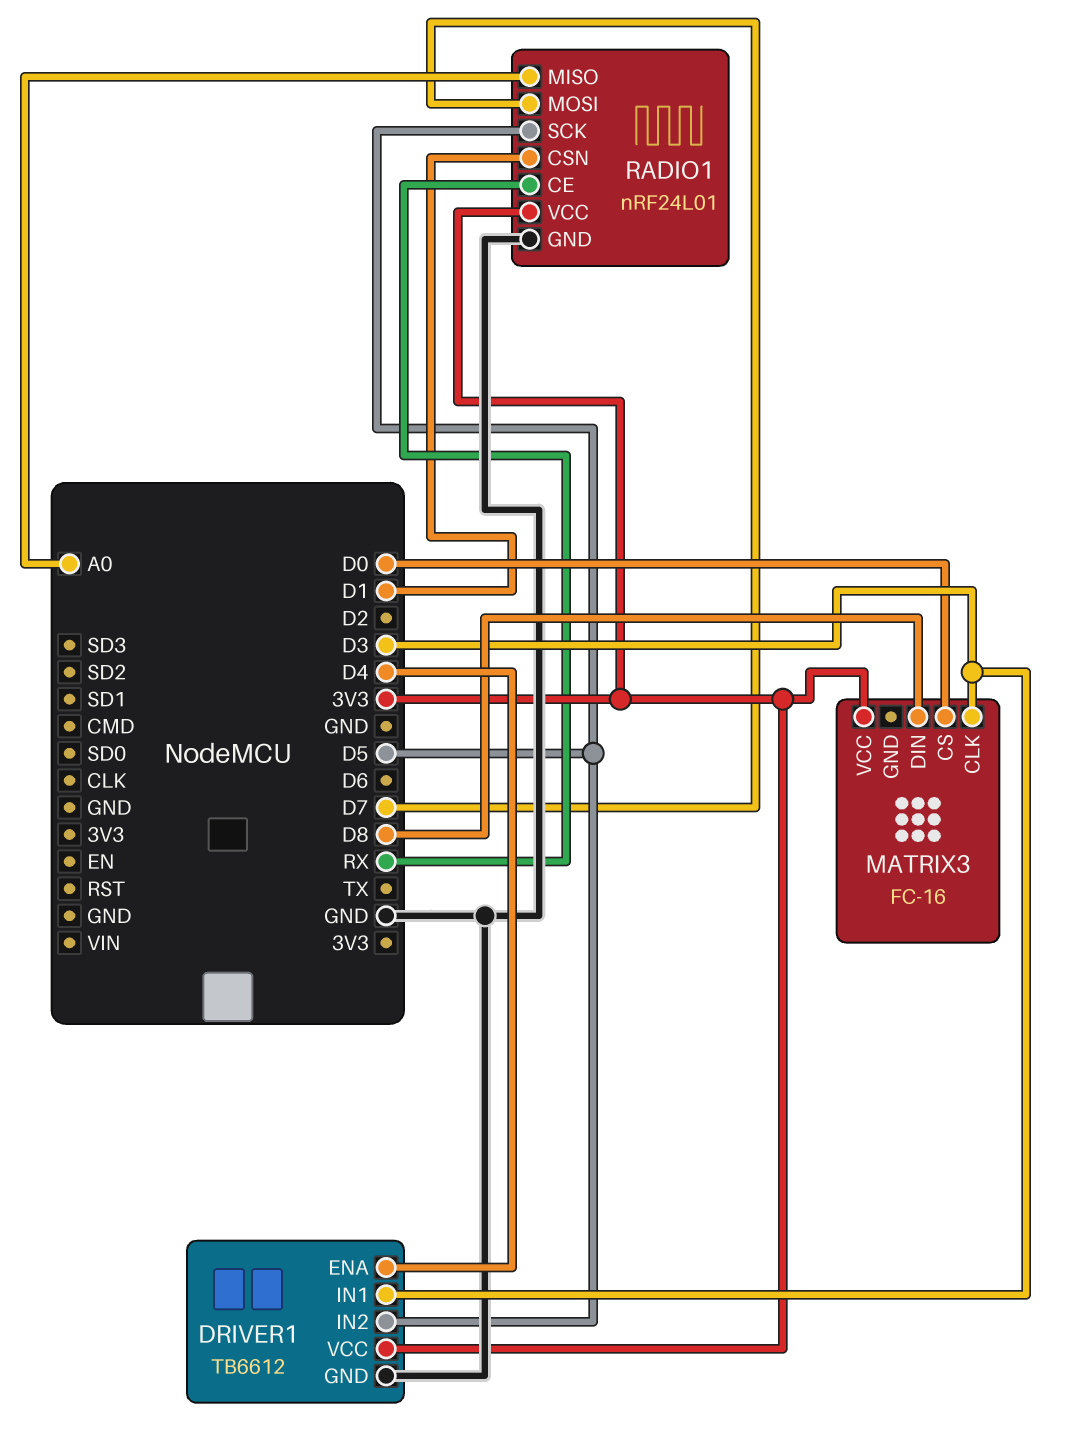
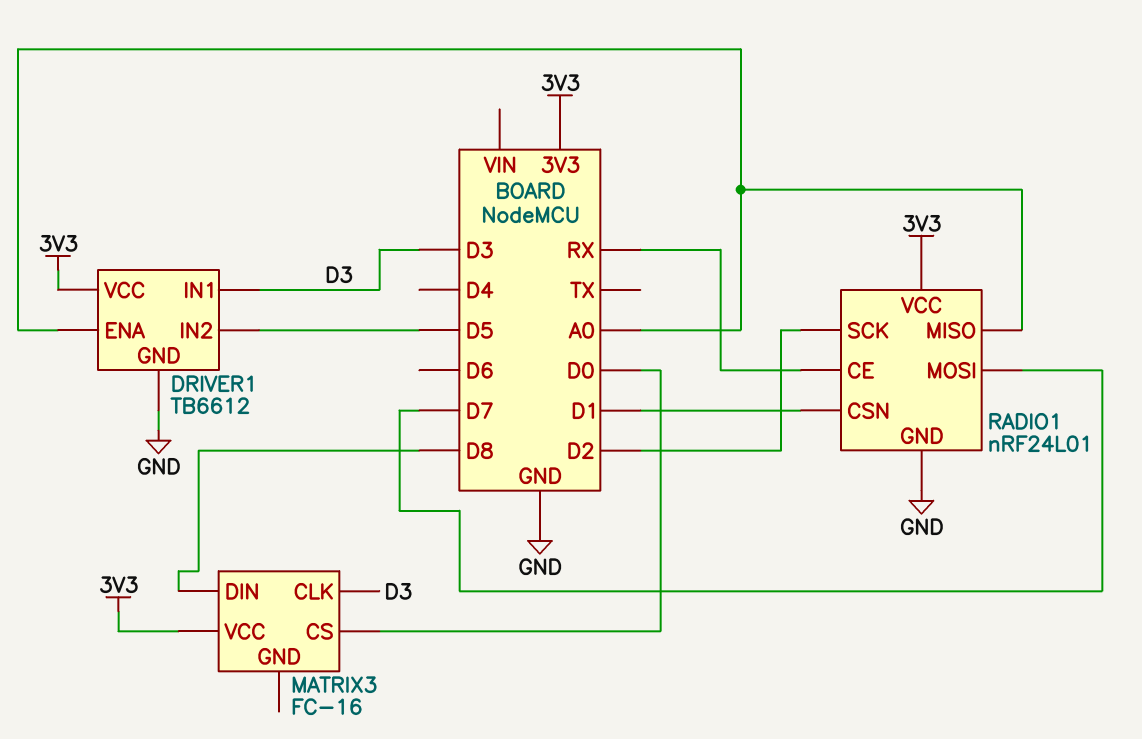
DRIVER1 pin ENA: D4 -> A0
RADIO1 pin SCK: D5 -> D2

